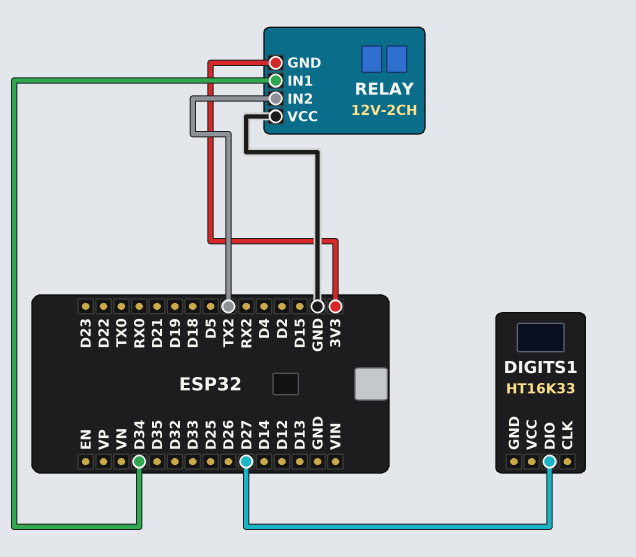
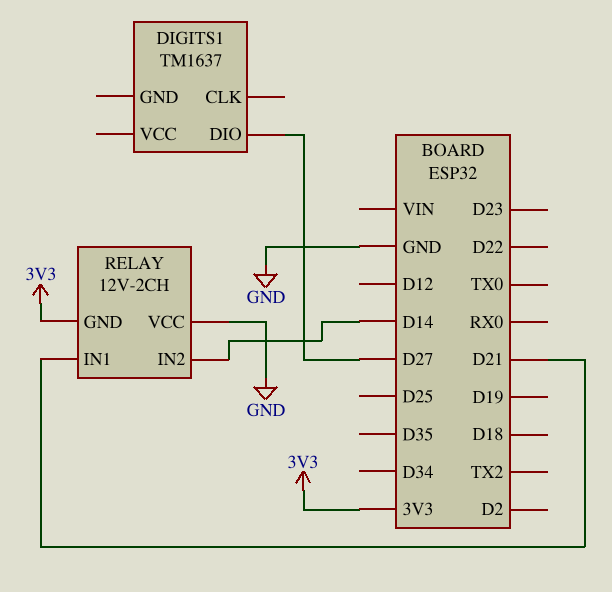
DIGITS1: HT16K33 -> TM1637
RELAY pin IN1: D34 -> D21
RELAY pin IN2: TX2 -> D14

